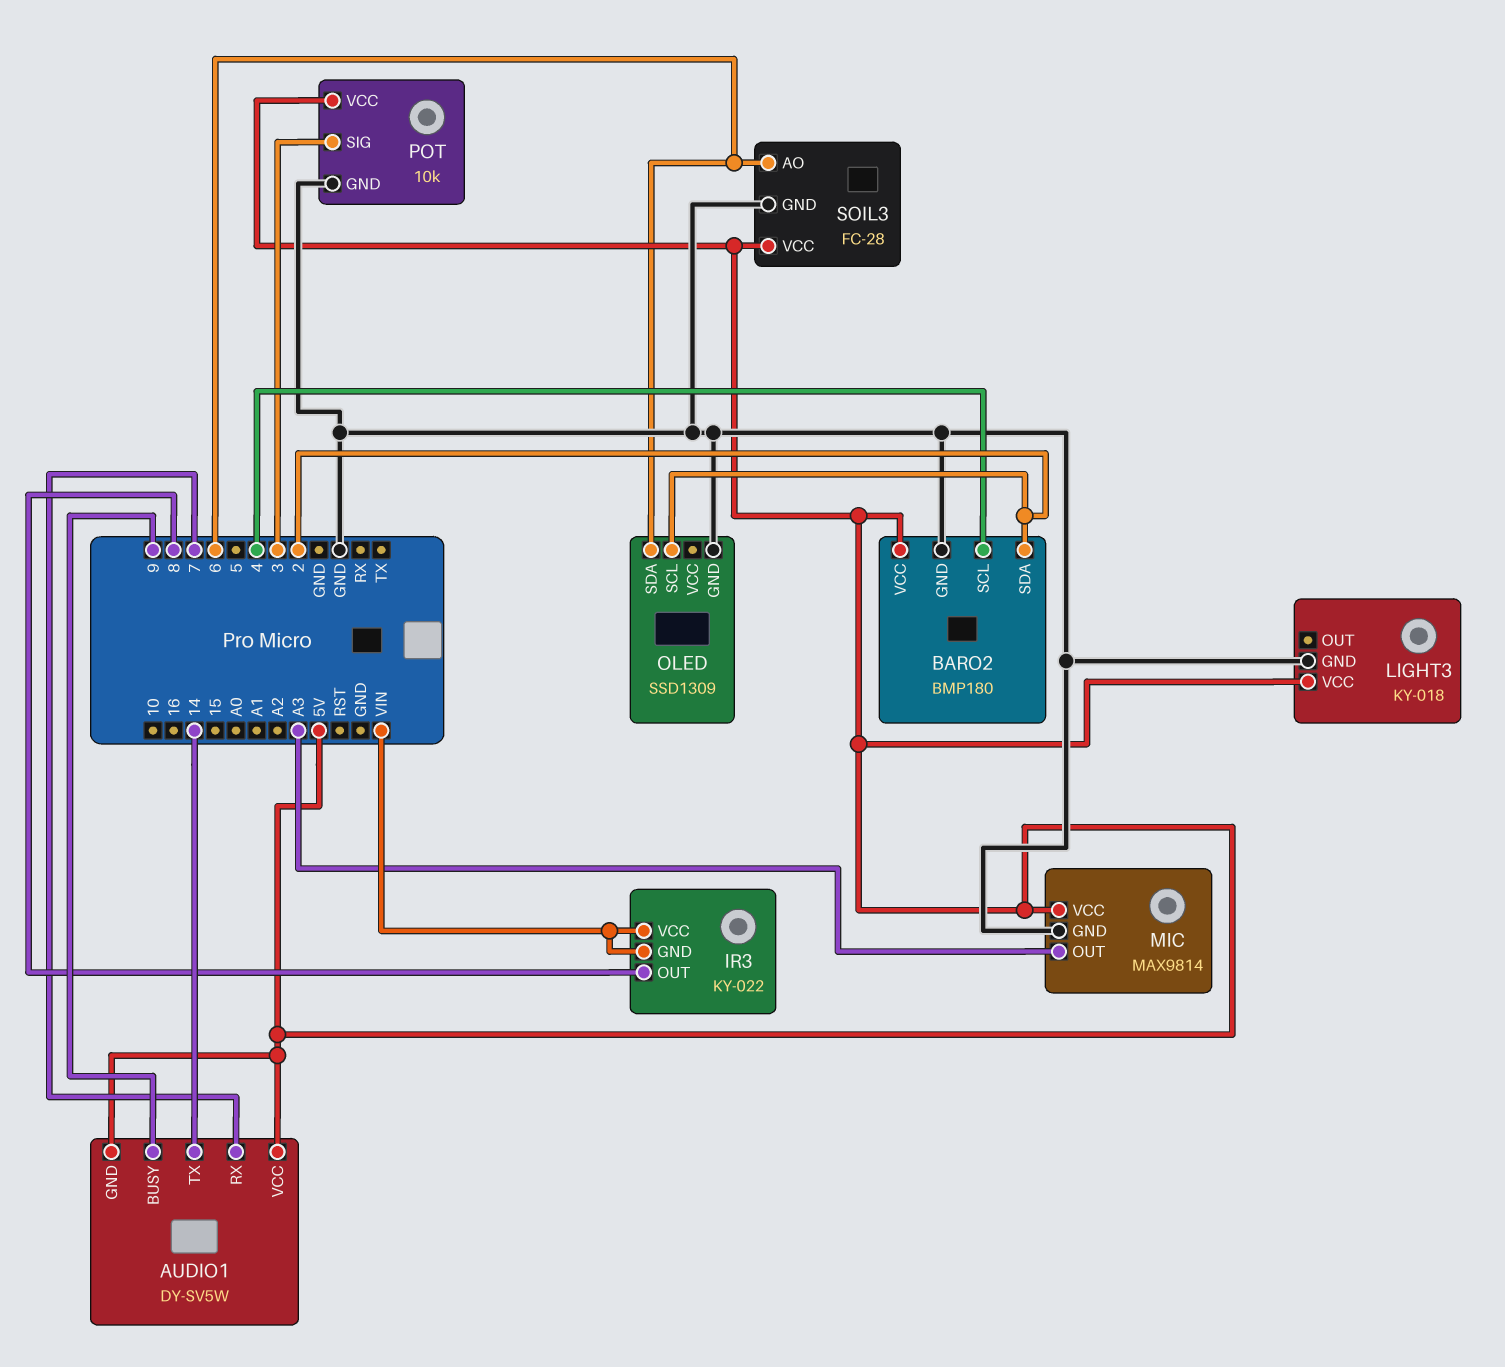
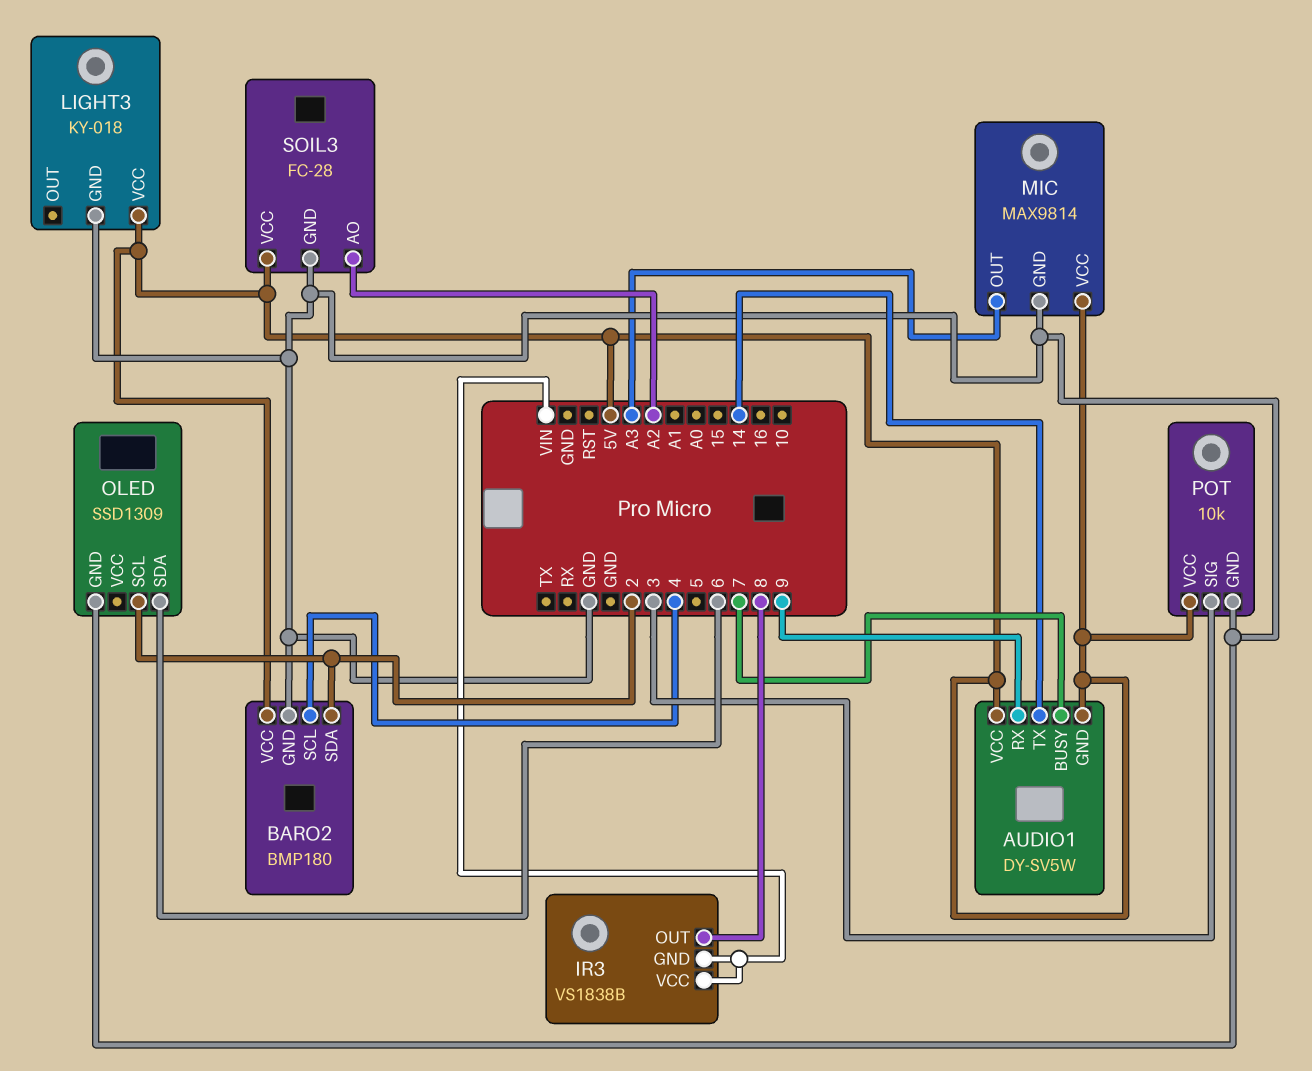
AUDIO1 pin BUSY: 9 -> 7
AUDIO1 pin RX: 7 -> 9
IR3: KY-022 -> VS1838B
SOIL3 pin AO: 6 -> A2

